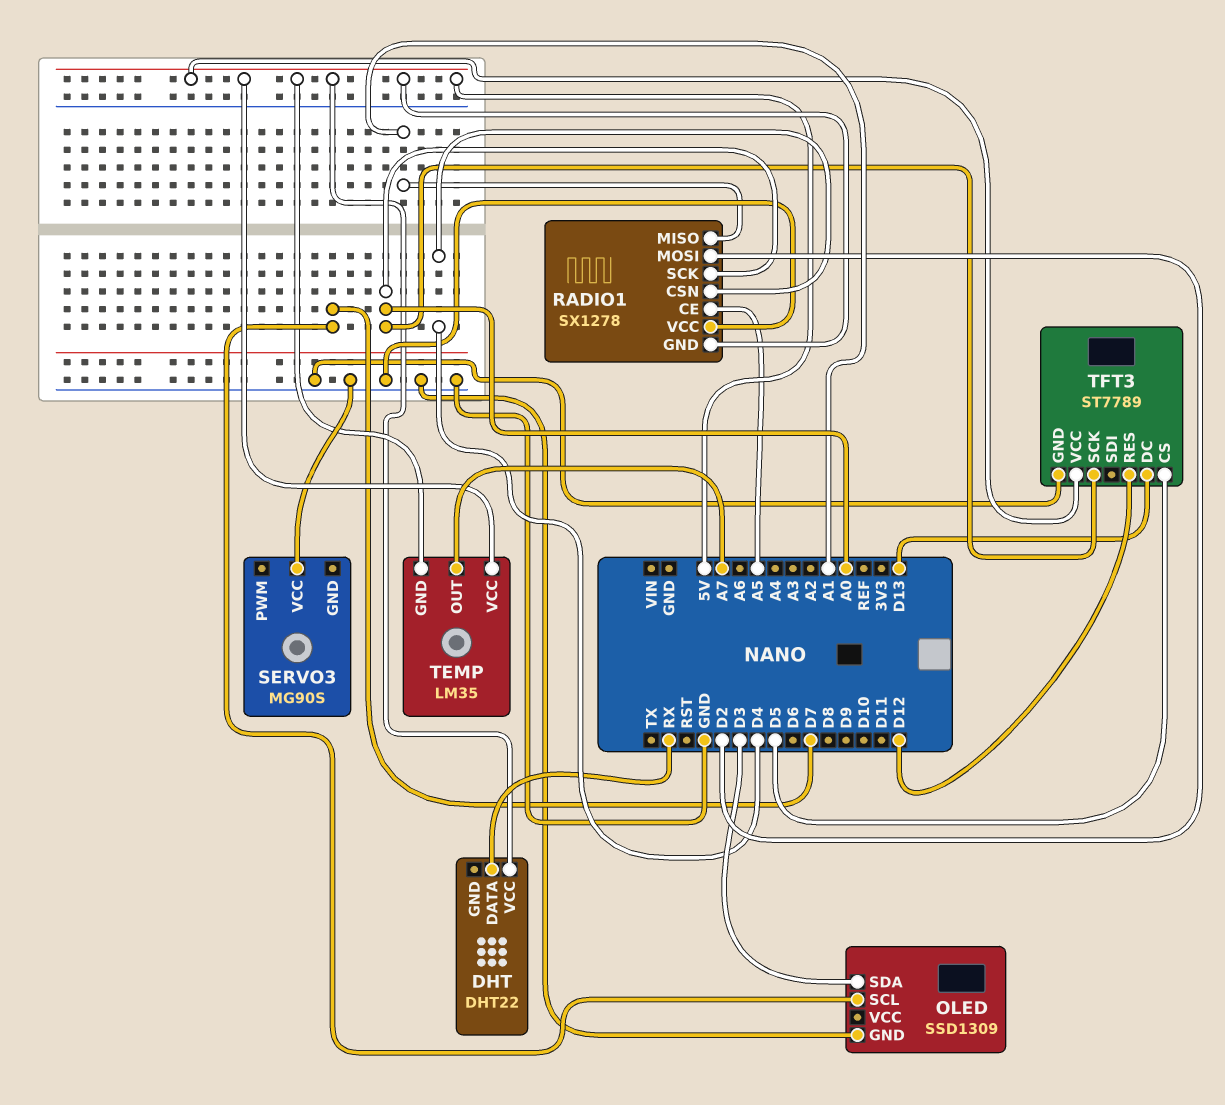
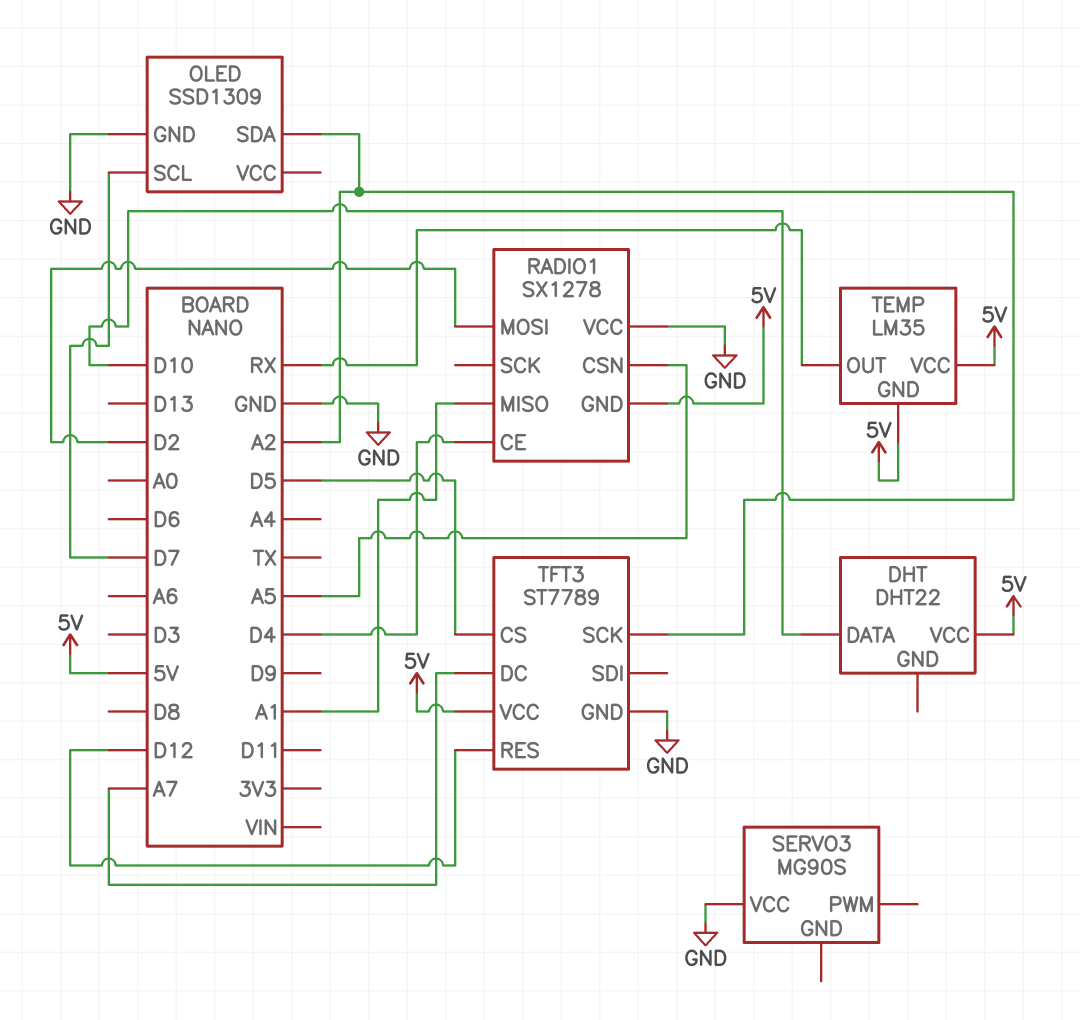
DHT pin DATA: RX -> D10
OLED pin SDA: D3 -> A2
RADIO1 pin CE: A5 -> D4
RADIO1 pin CSN: D4 -> A5
RADIO1 pin SCK: A0 -> none
TEMP pin OUT: A7 -> RX
TFT3 pin DC: D13 -> A7
TFT3 pin SCK: A0 -> A2

